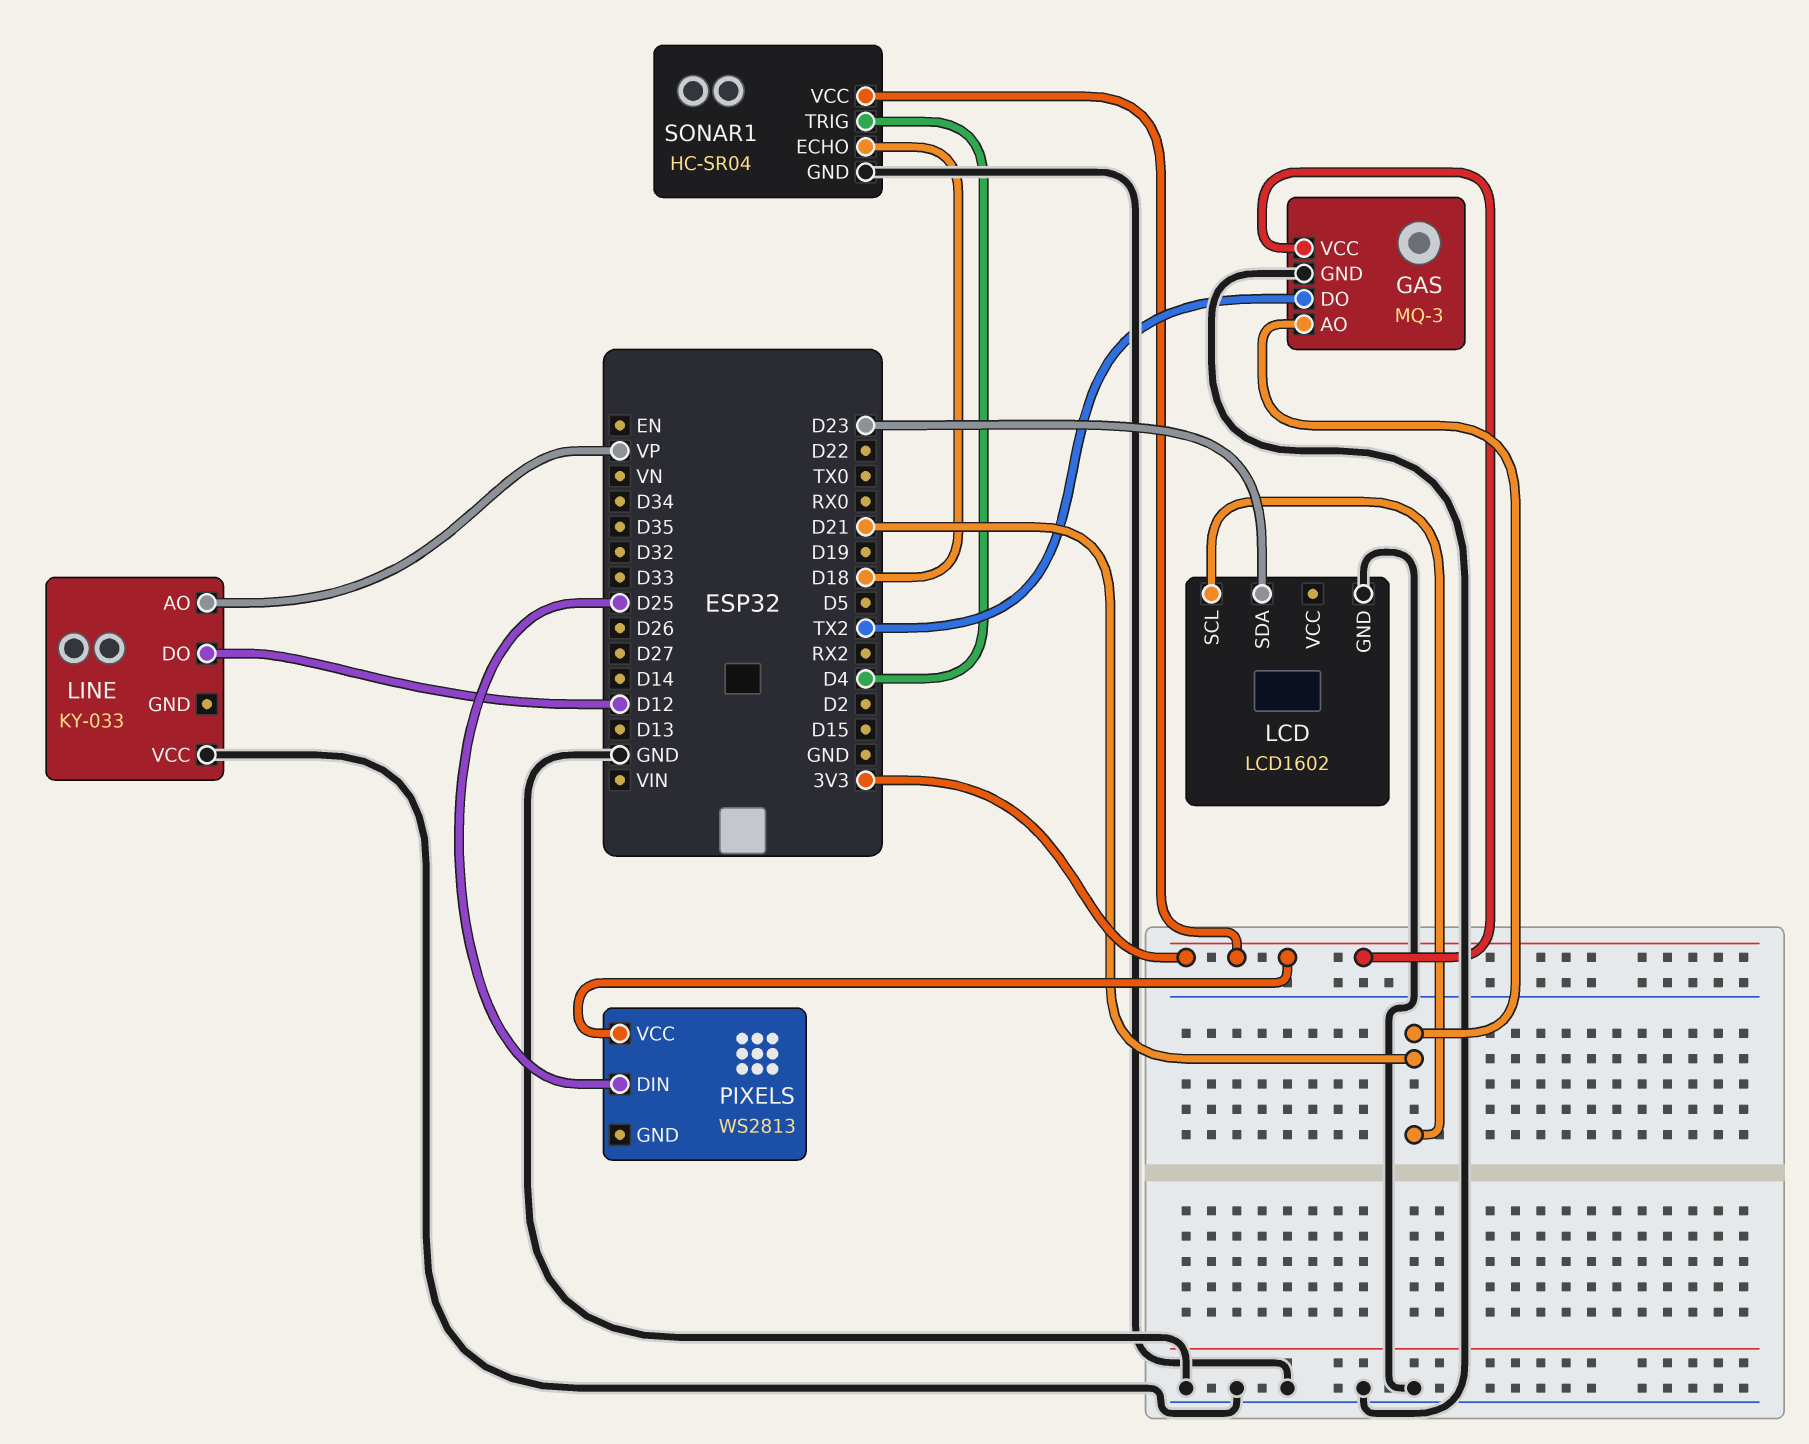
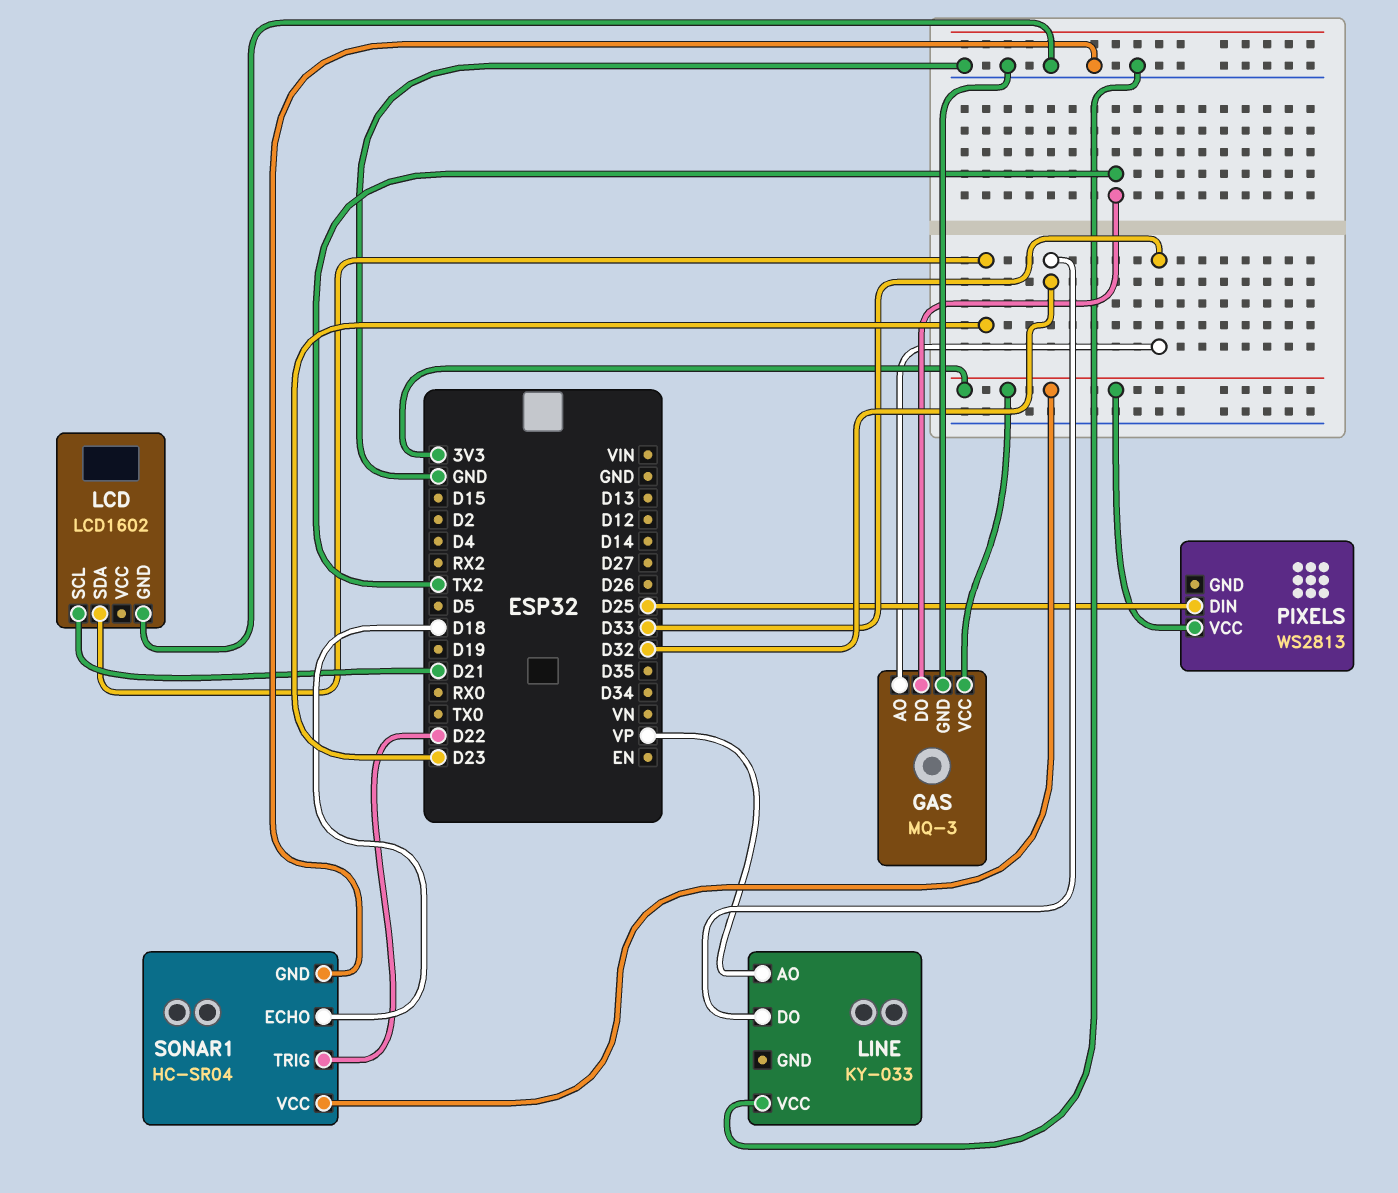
GAS pin AO: D21 -> D33
LINE pin DO: D12 -> D32
SONAR1 pin TRIG: D4 -> D22

